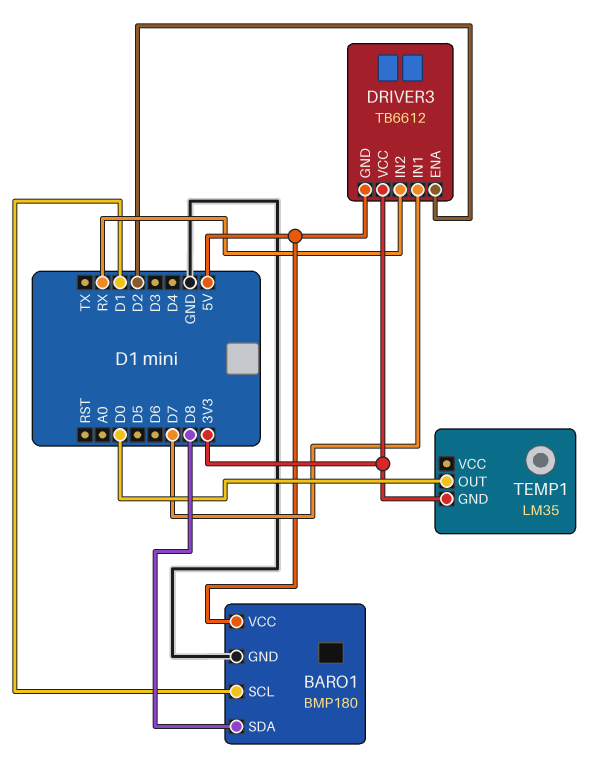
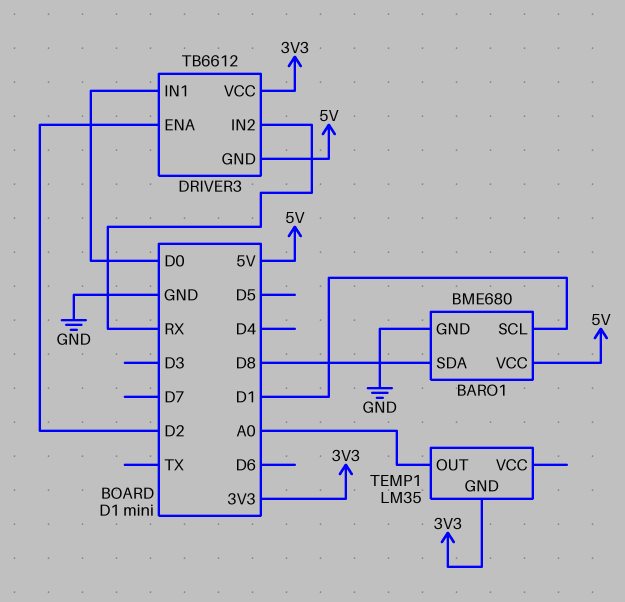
BARO1: BMP180 -> BME680
DRIVER3 pin IN1: D7 -> D0
TEMP1 pin OUT: D0 -> A0

